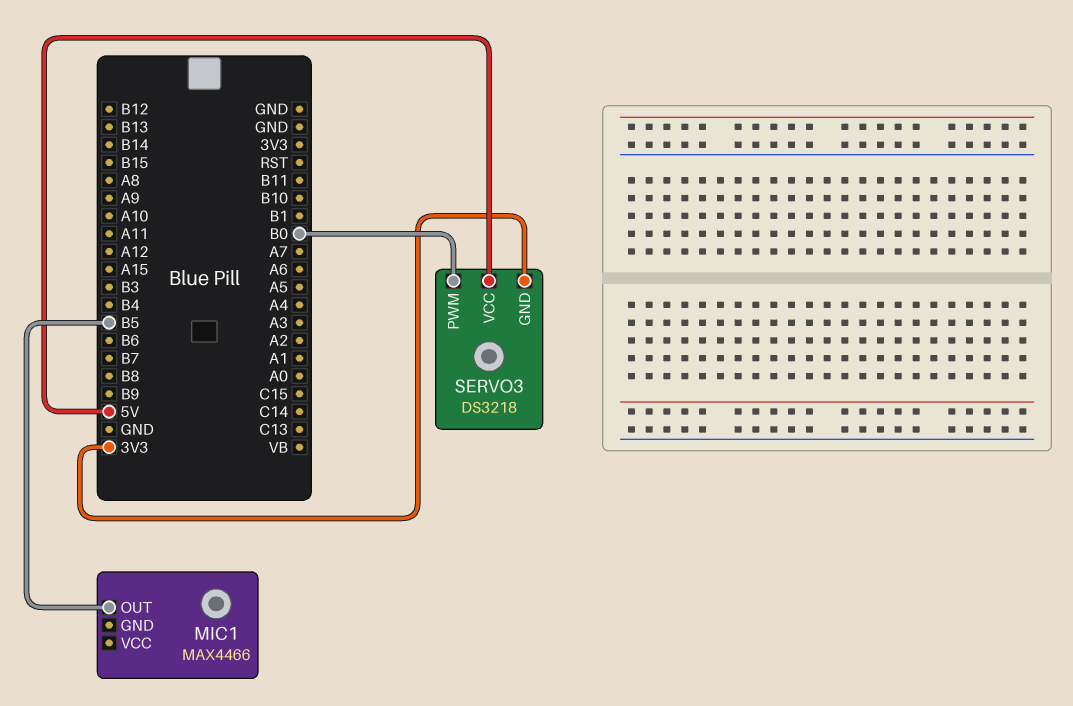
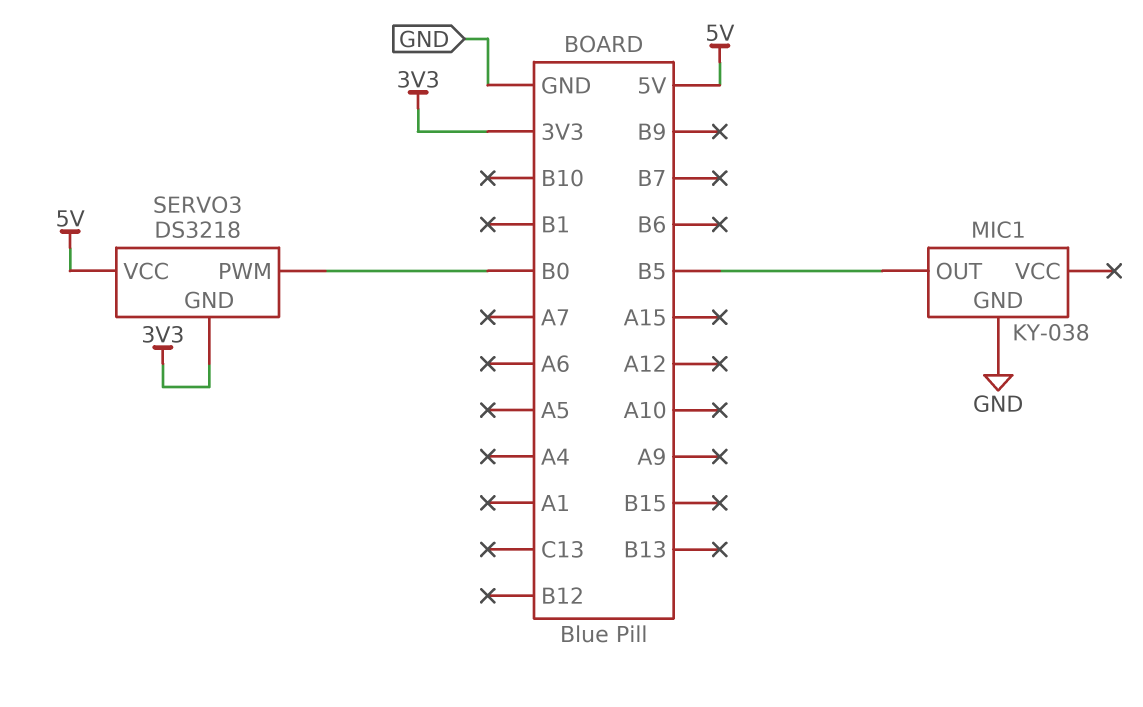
MIC1: MAX4466 -> KY-038
MIC1 pin GND: none -> GND

